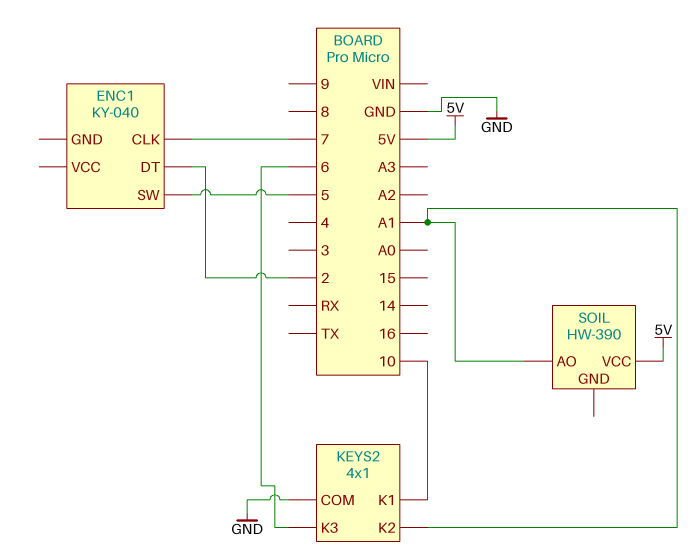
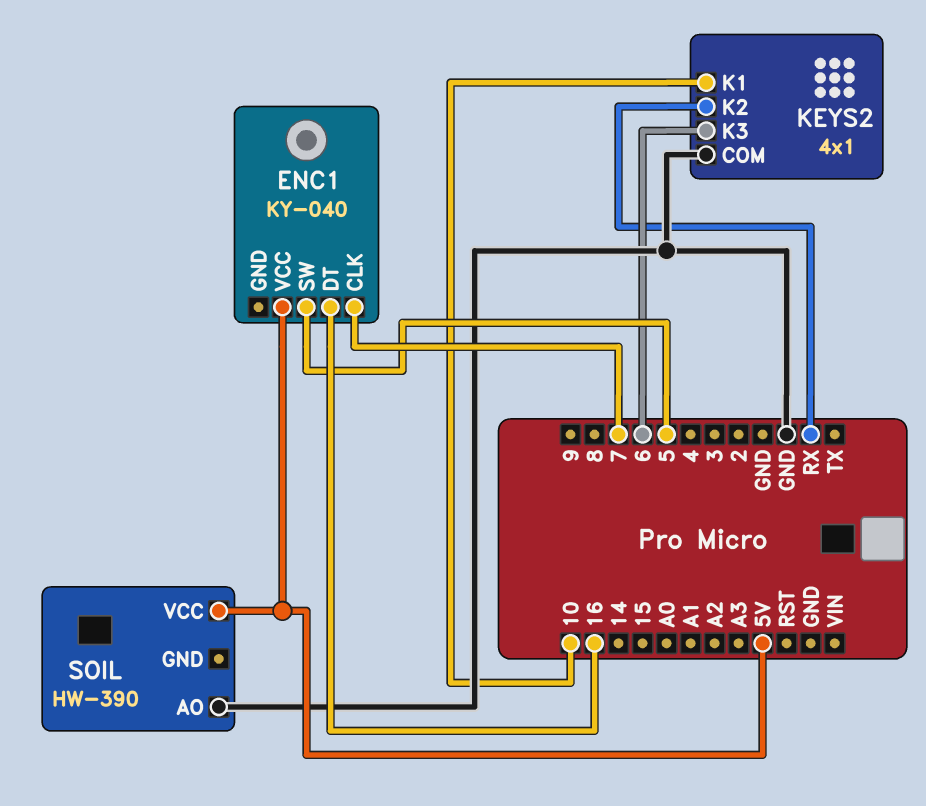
ENC1 pin DT: 2 -> 16
ENC1 pin VCC: none -> 5V
KEYS2 pin K2: A1 -> RX
SOIL pin AO: A1 -> GND

